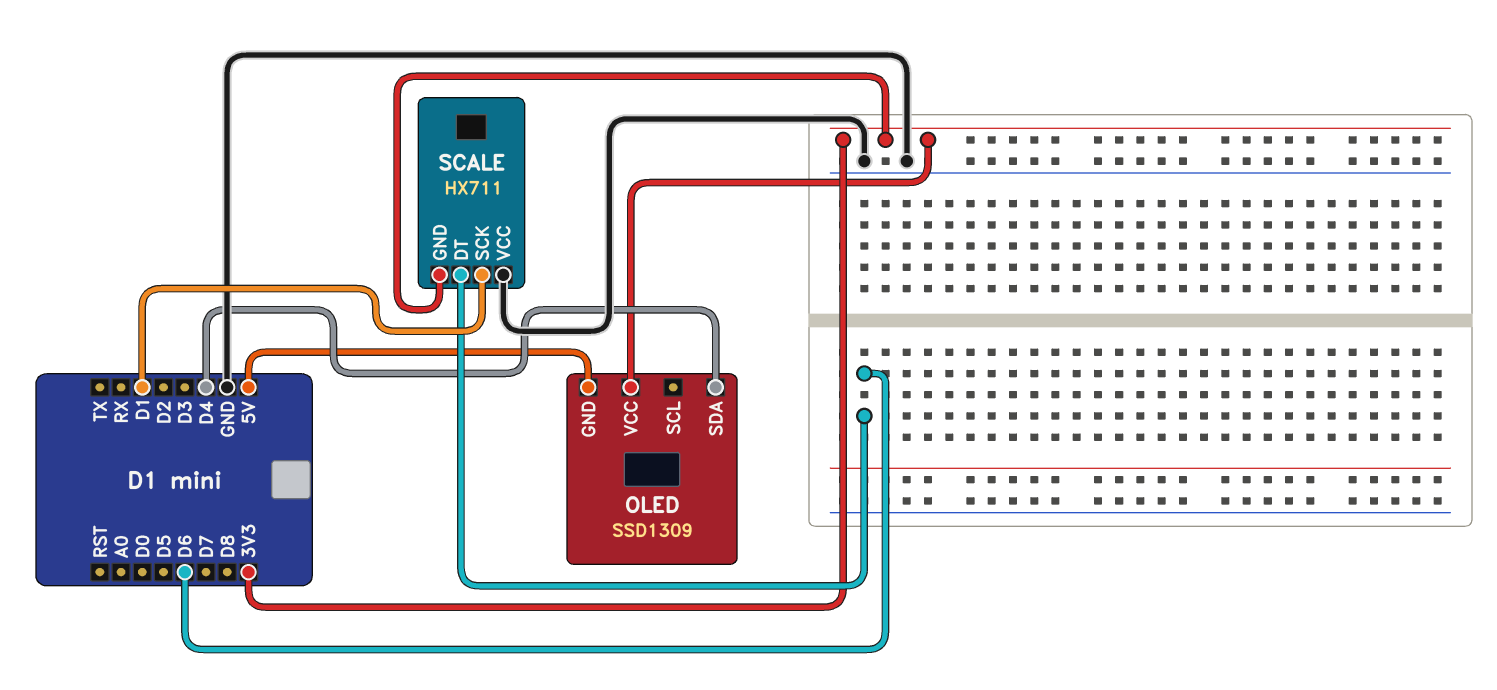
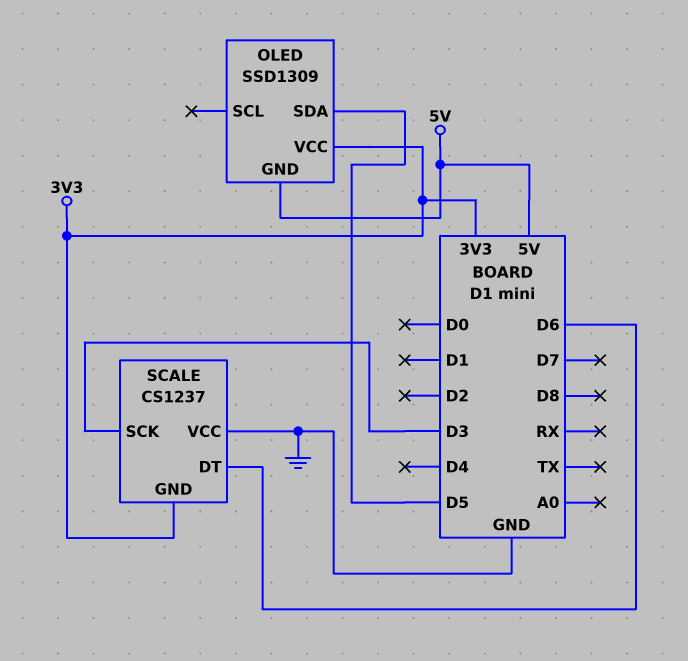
OLED pin SDA: D4 -> D5
SCALE: HX711 -> CS1237
SCALE pin SCK: D1 -> D3

